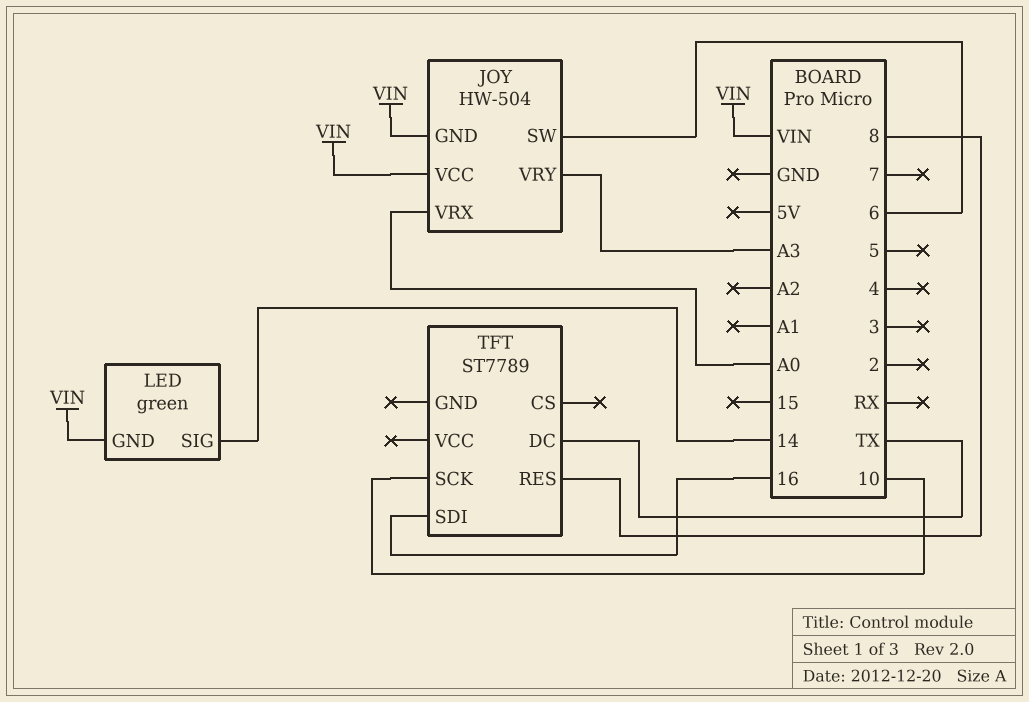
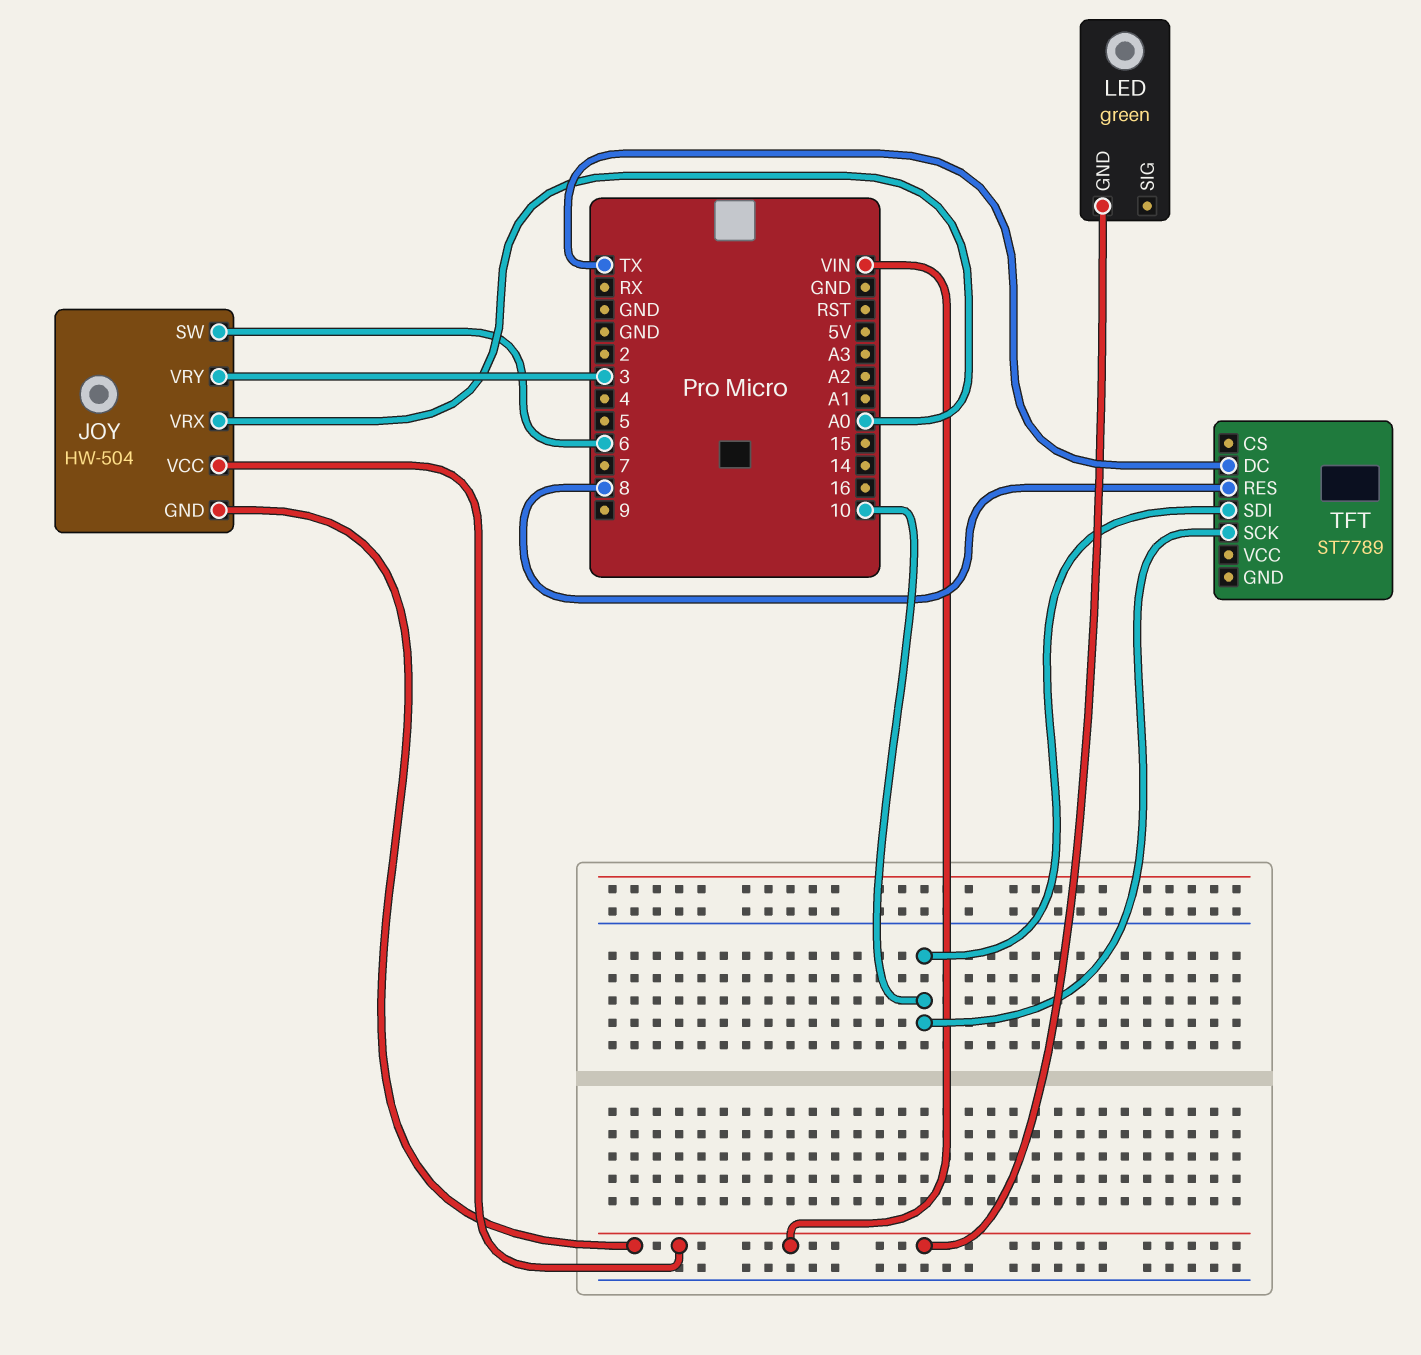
JOY pin VRY: A3 -> 3
LED pin SIG: 14 -> none
TFT pin SDI: 16 -> 10

